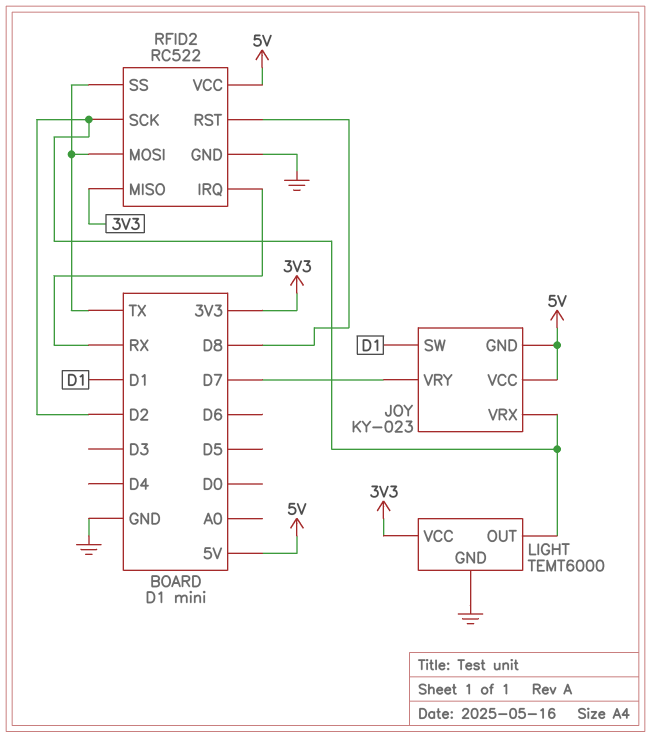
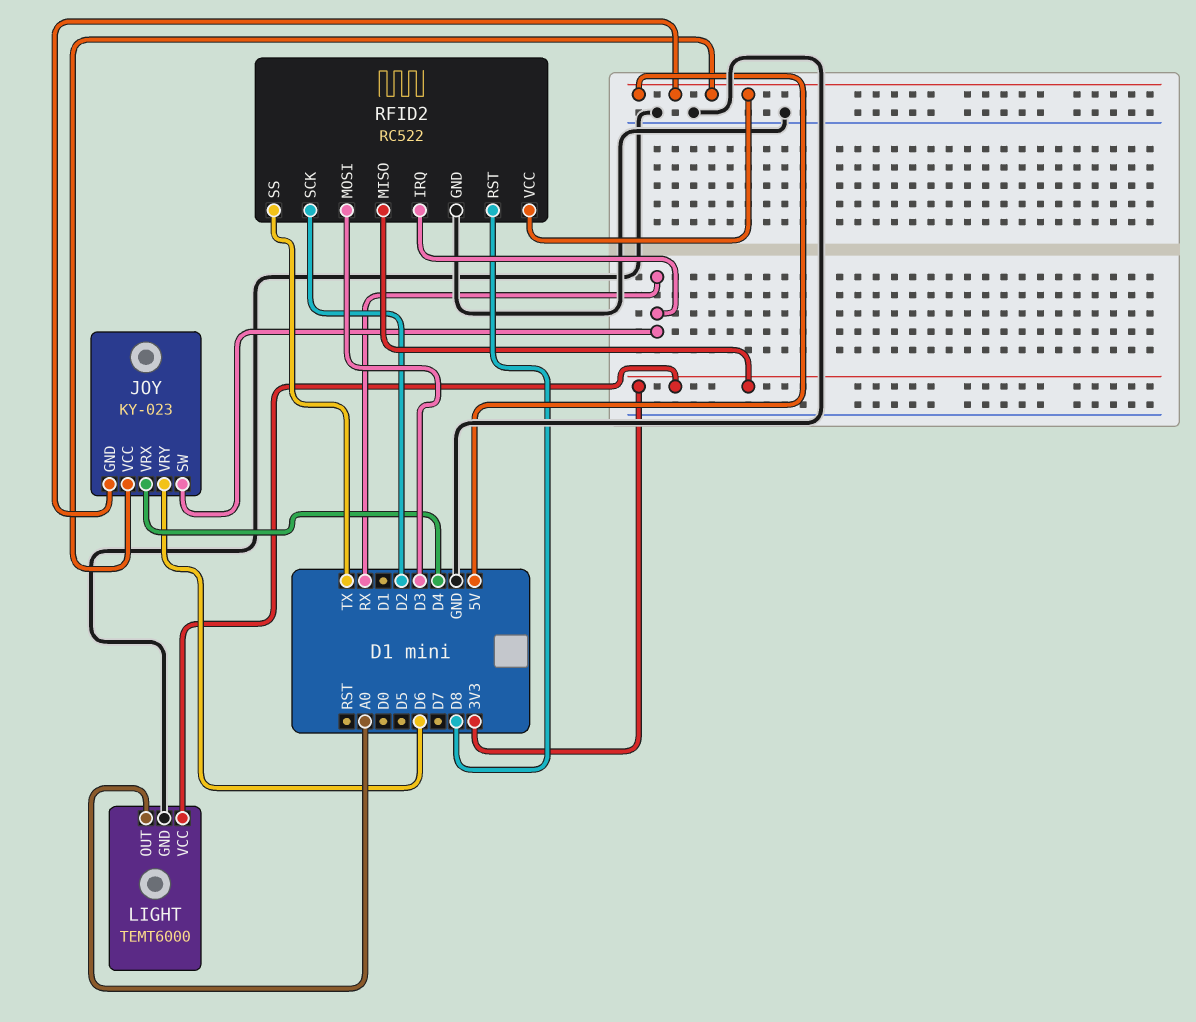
JOY pin SW: D1 -> RX
JOY pin VRX: D2 -> D4
JOY pin VRY: D7 -> D6
LIGHT pin OUT: D2 -> A0
RFID2 pin MOSI: TX -> D3

